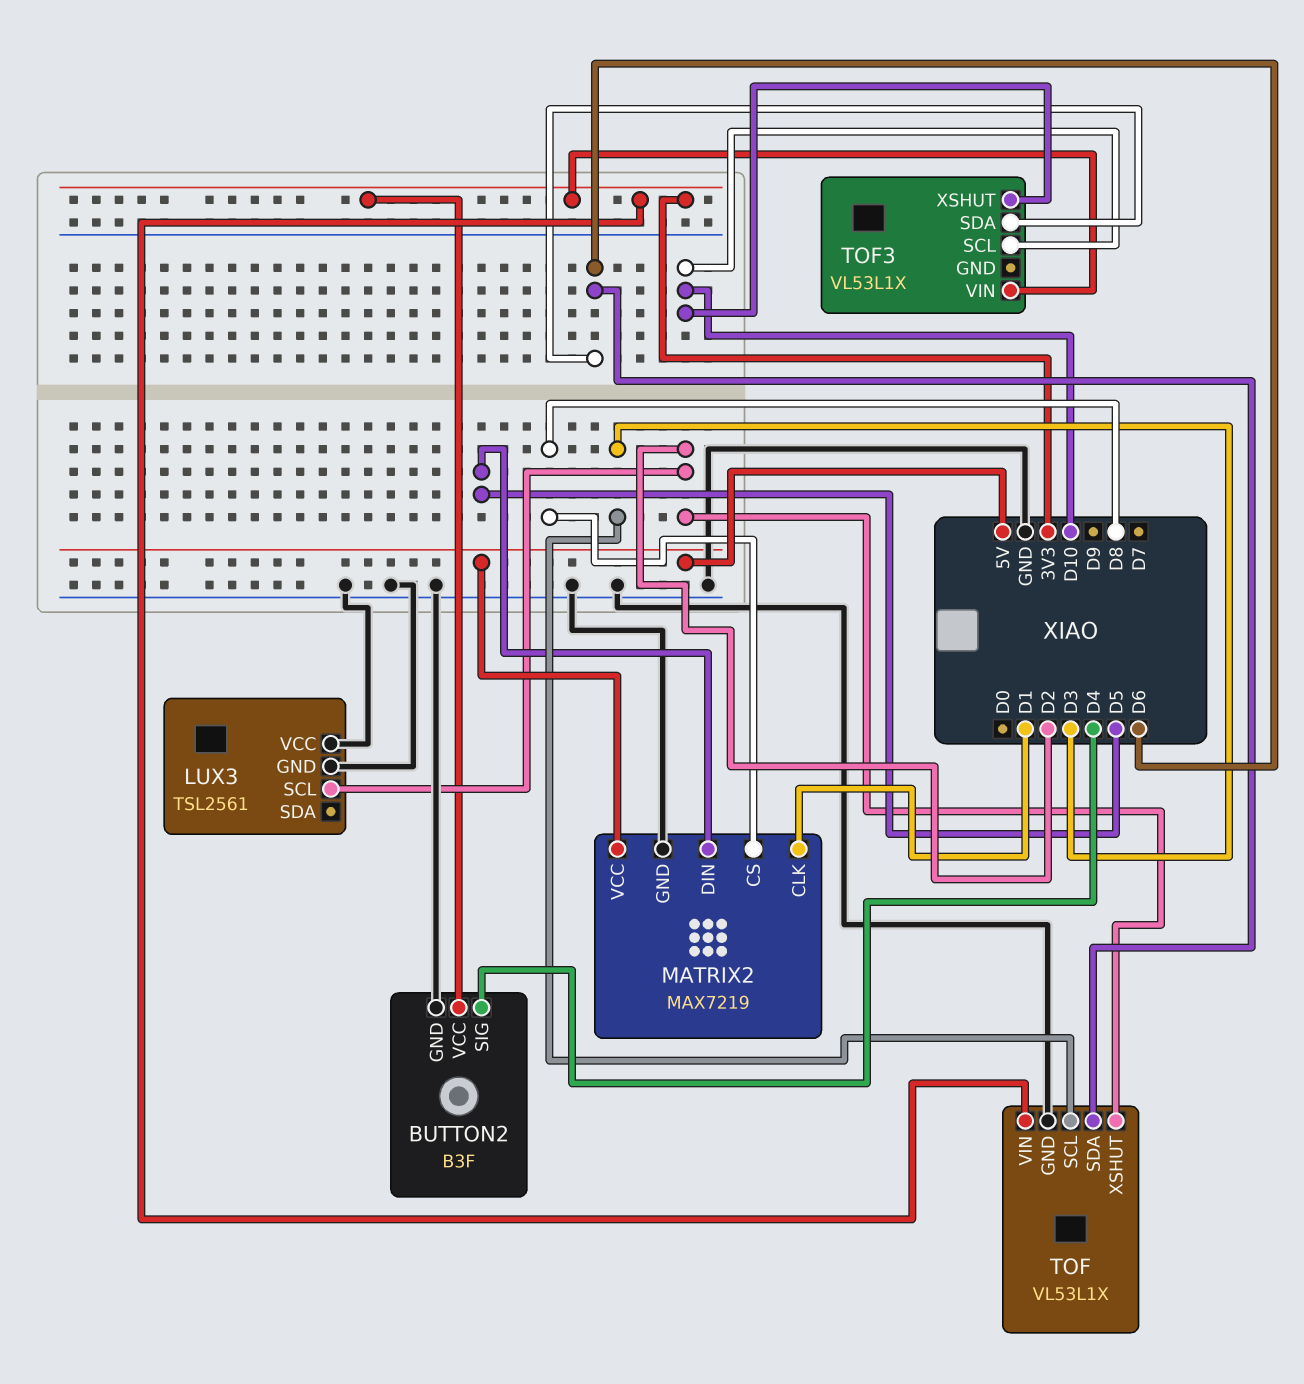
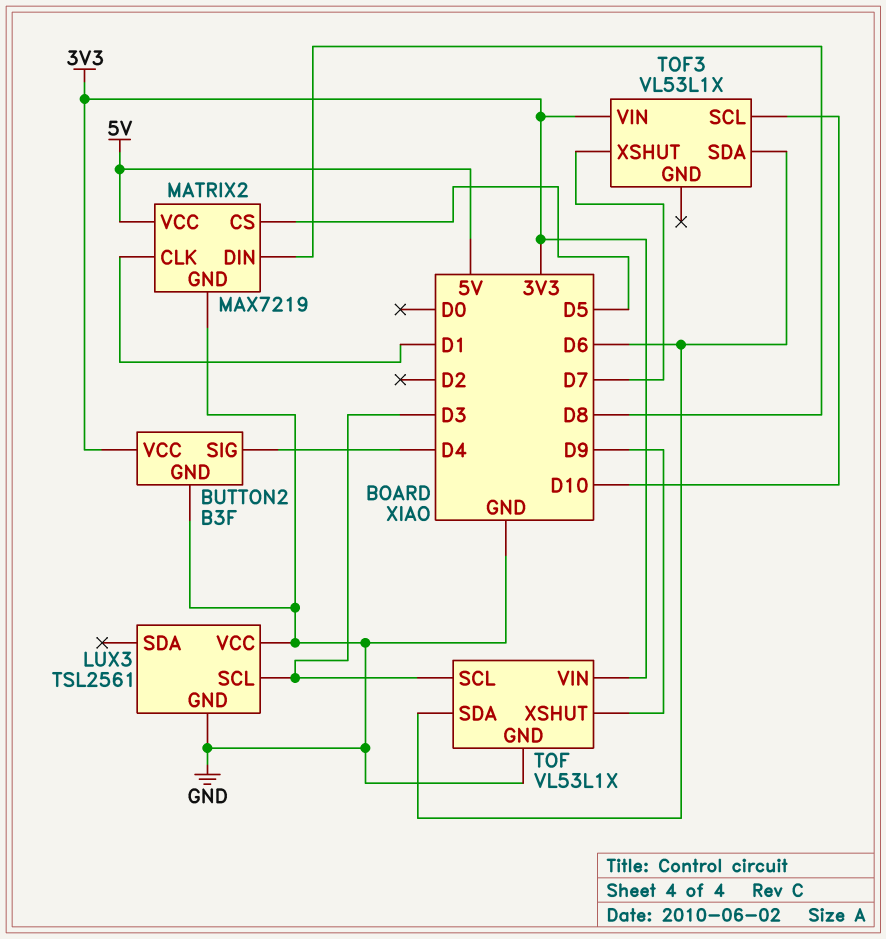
LUX3 pin SCL: D2 -> D3
MATRIX2 pin CS: D8 -> D5
MATRIX2 pin DIN: D5 -> D8
TOF pin XSHUT: D2 -> D9
TOF3 pin XSHUT: D10 -> D7

